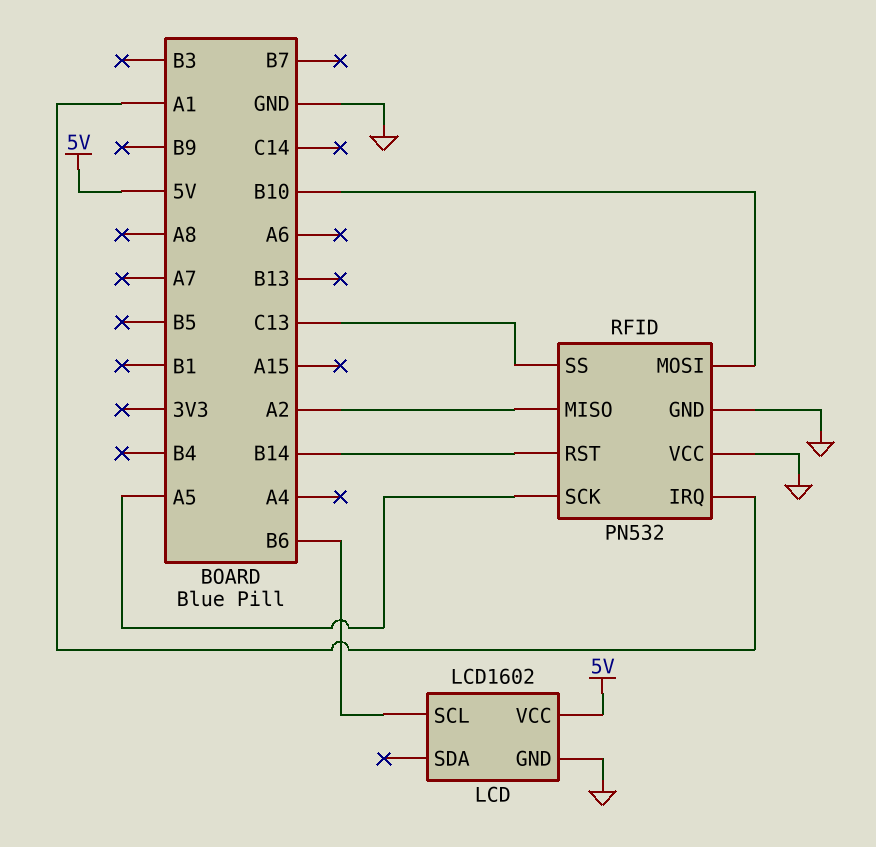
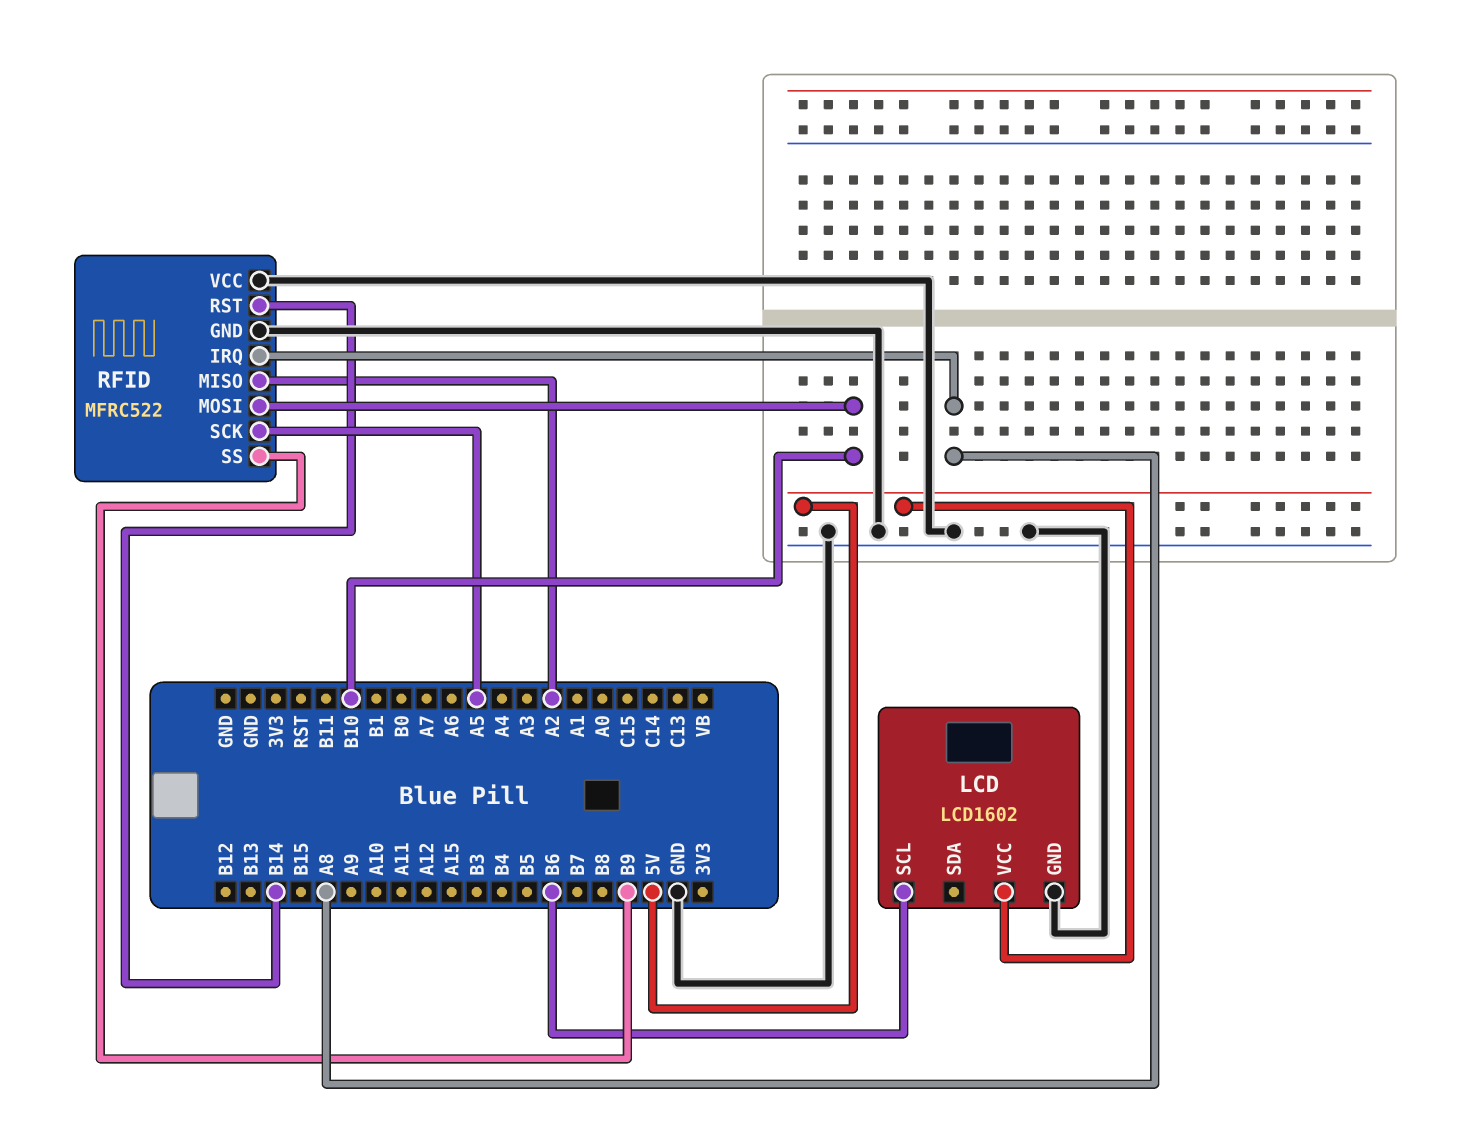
RFID: PN532 -> MFRC522
RFID pin IRQ: A1 -> A8
RFID pin SS: C13 -> B9

